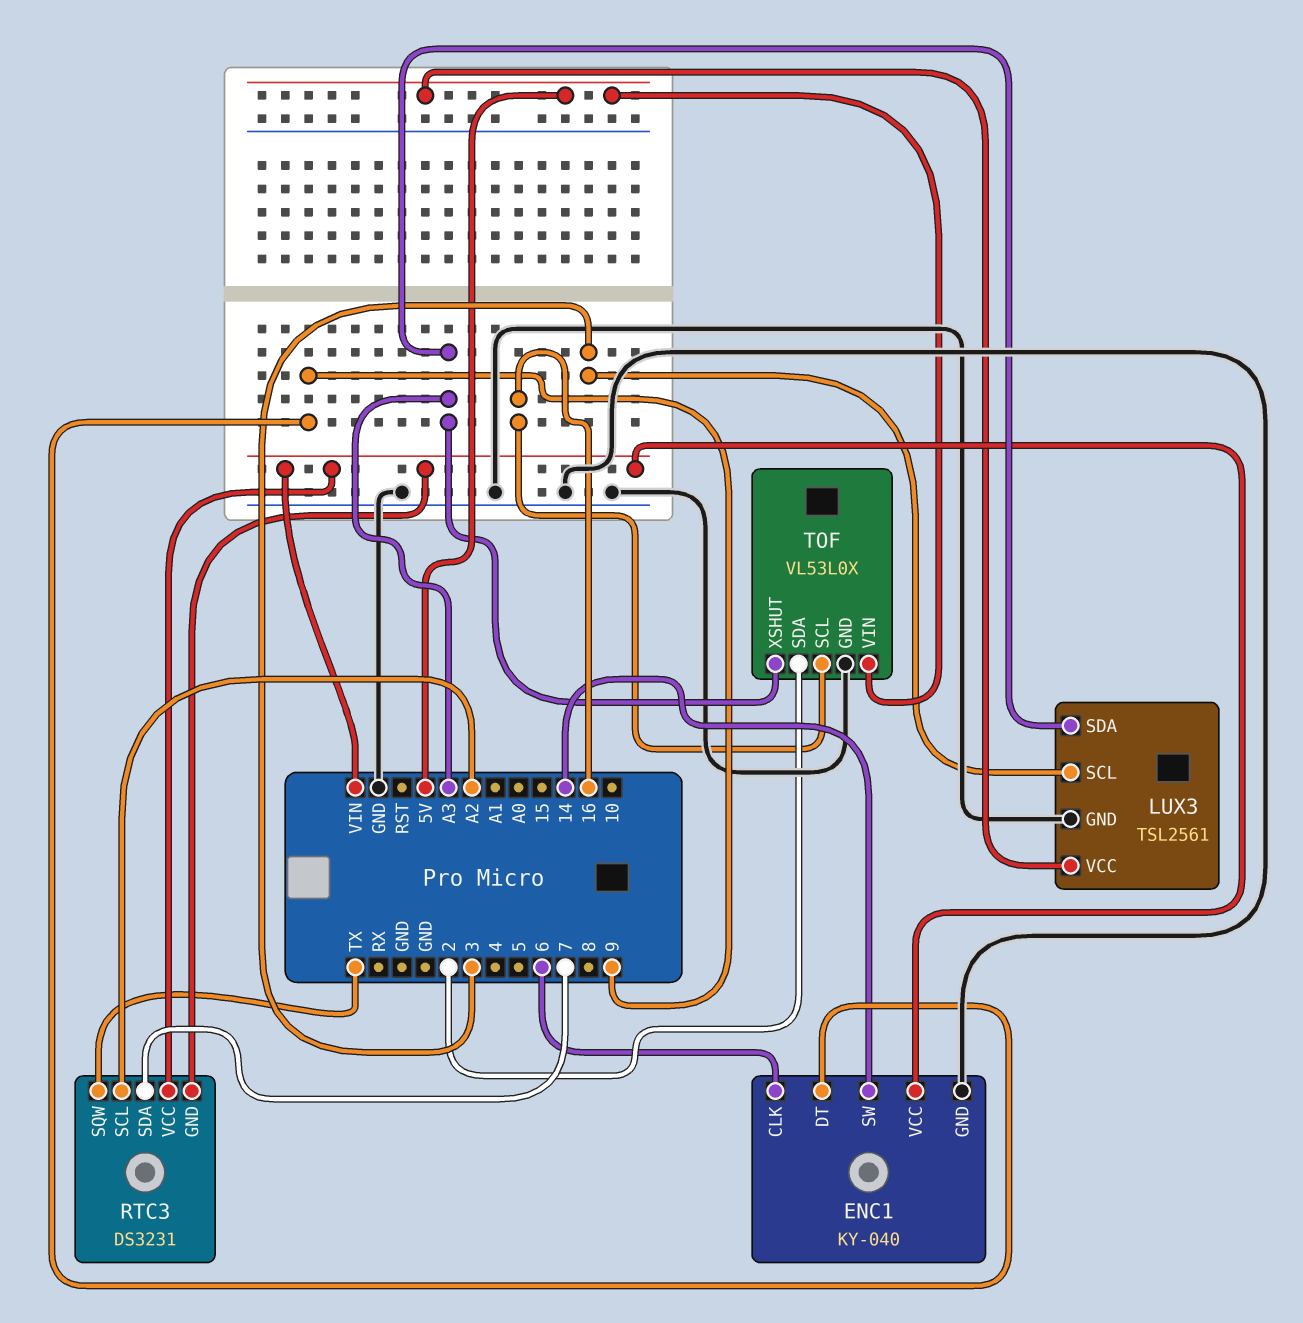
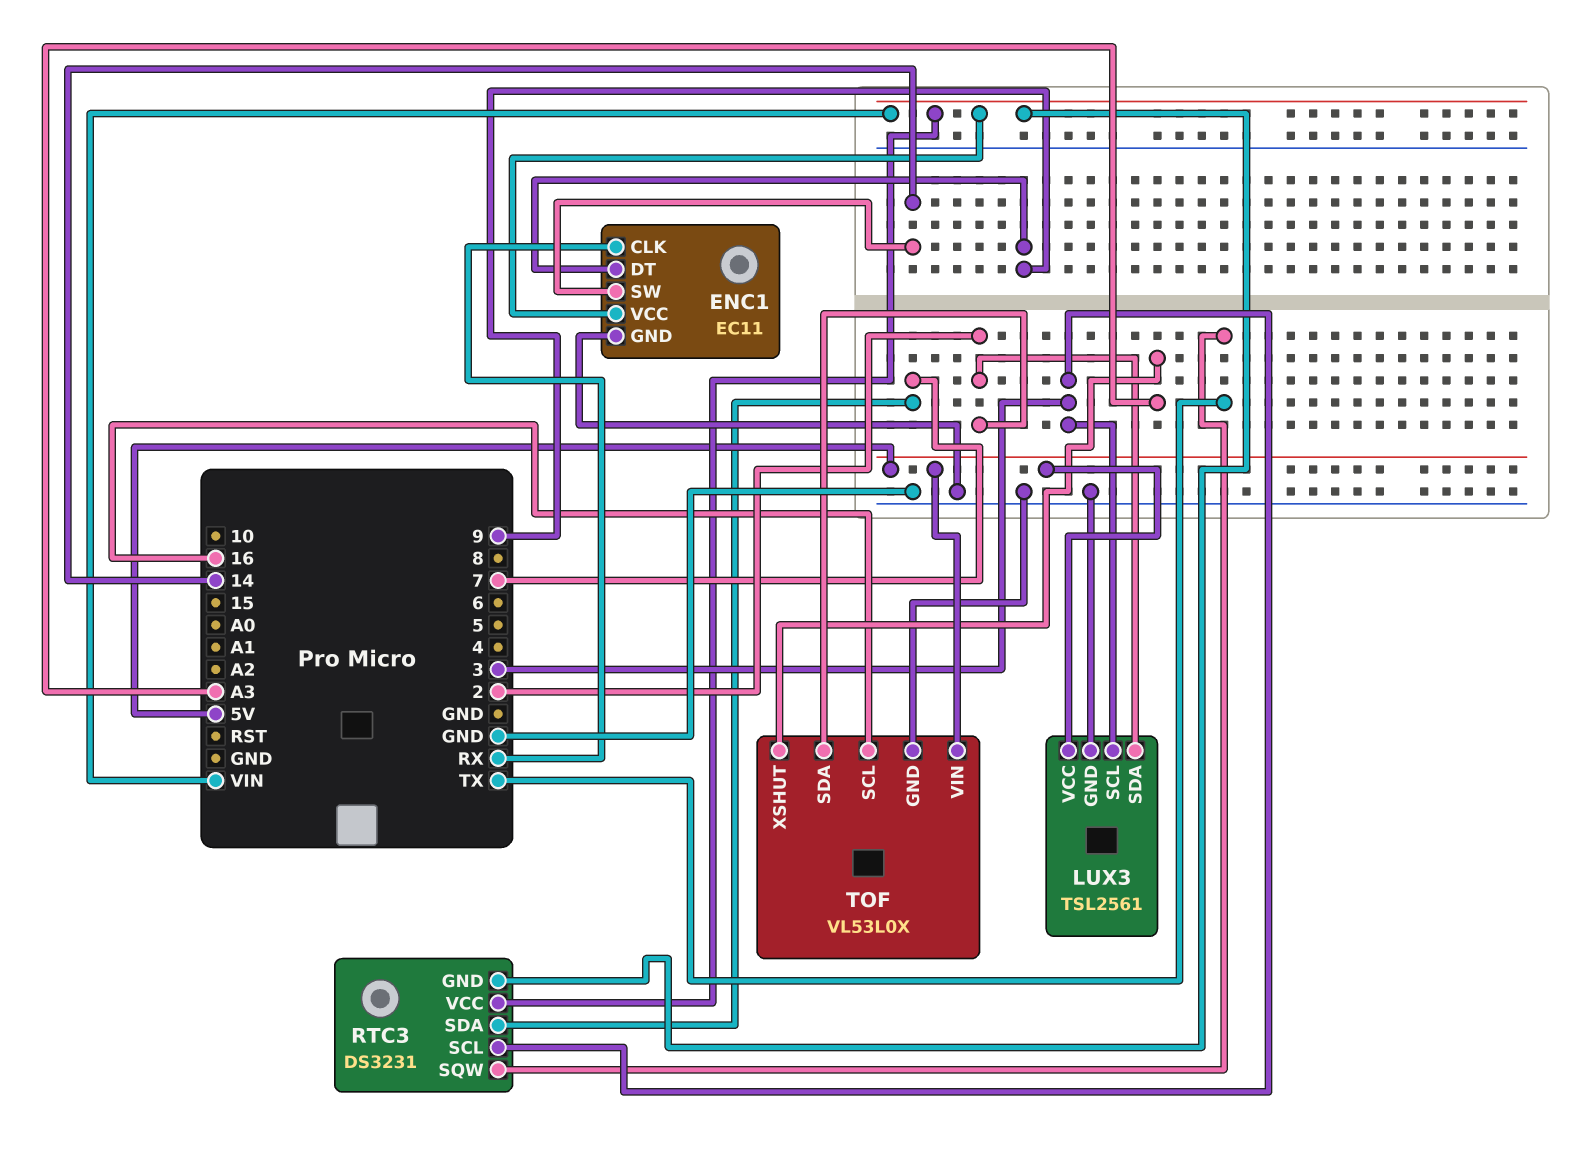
ENC1: KY-040 -> EC11
ENC1 pin CLK: 6 -> RX
LUX3 pin SDA: A3 -> 2
RTC3 pin SCL: A2 -> 3

